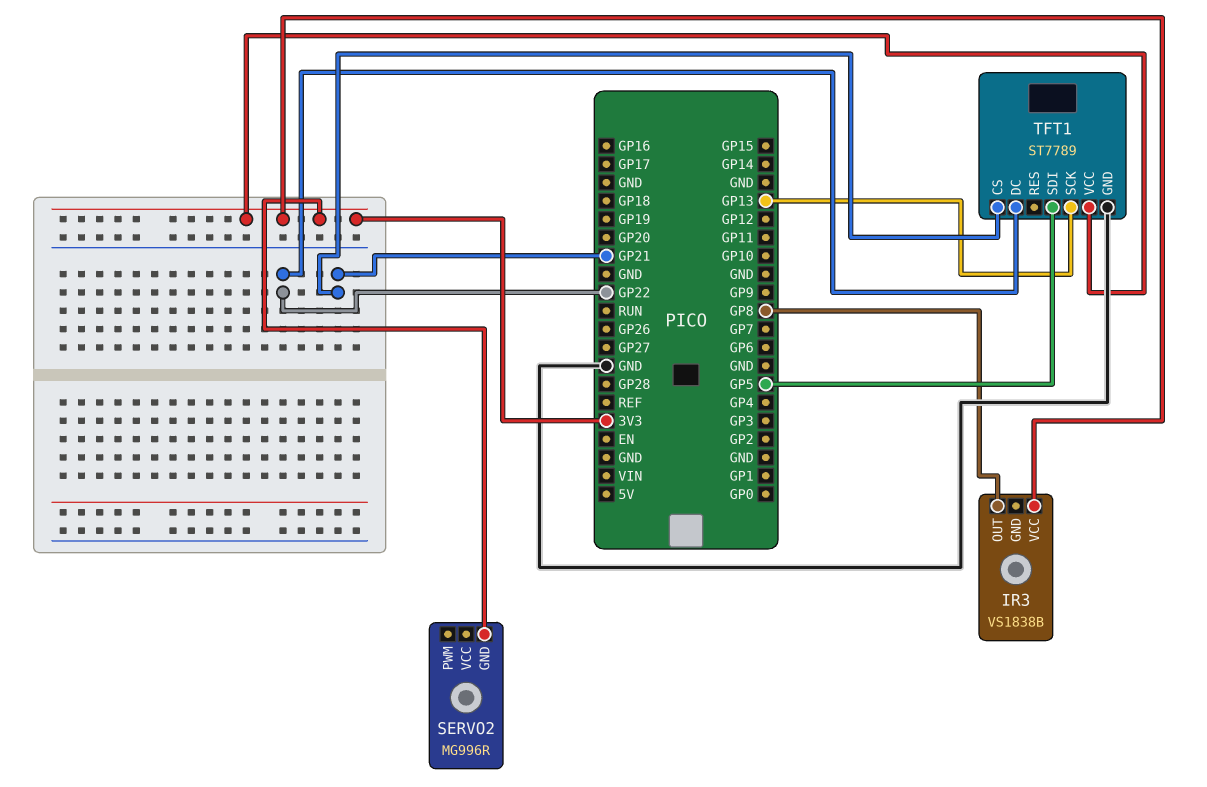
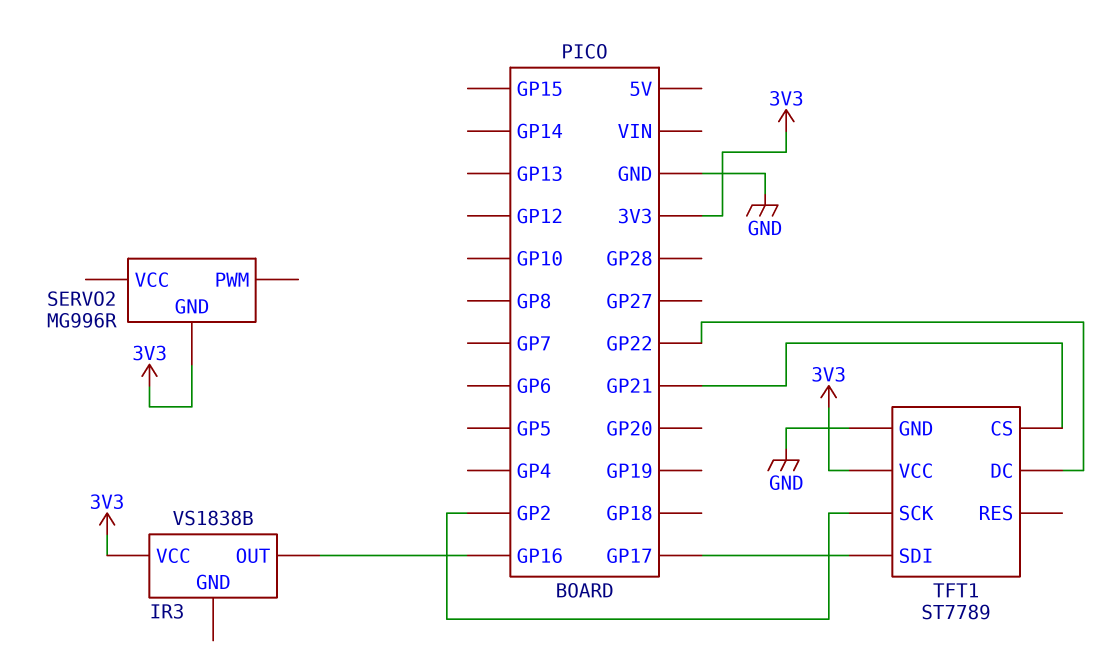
IR3 pin OUT: GP8 -> GP16
TFT1 pin SCK: GP13 -> GP2
TFT1 pin SDI: GP5 -> GP17

